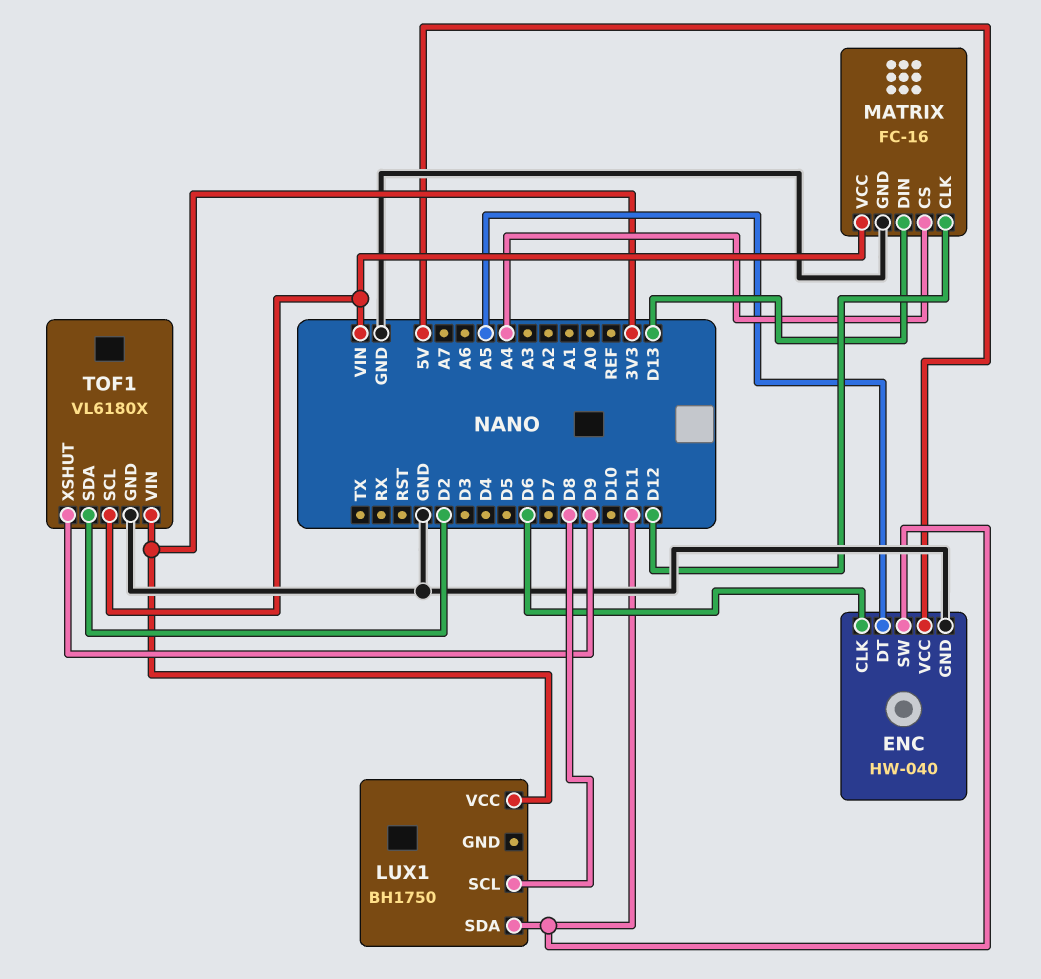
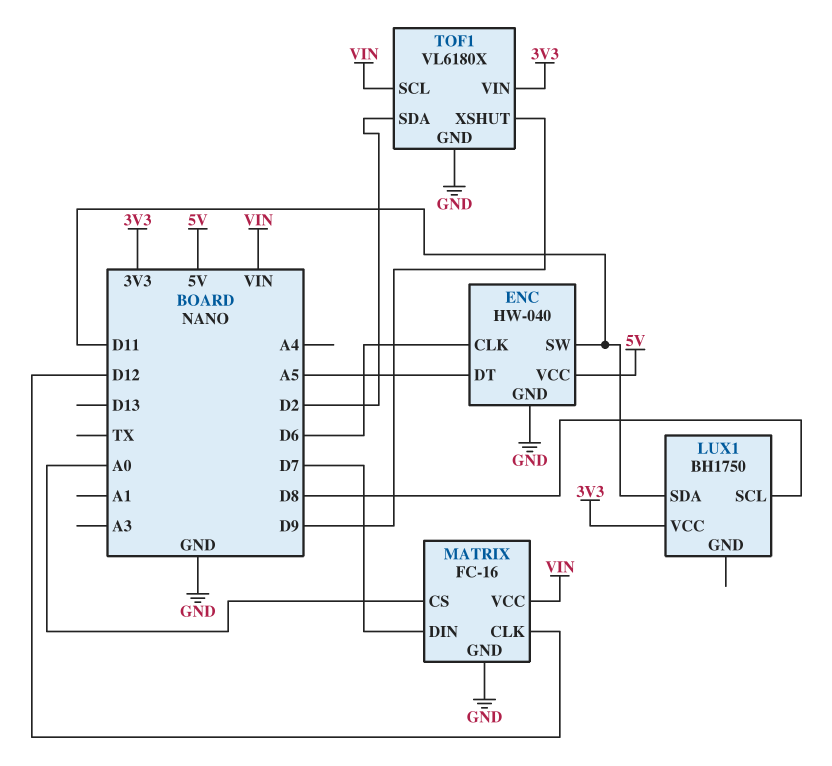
MATRIX pin CS: A4 -> A0
MATRIX pin DIN: D13 -> D7

